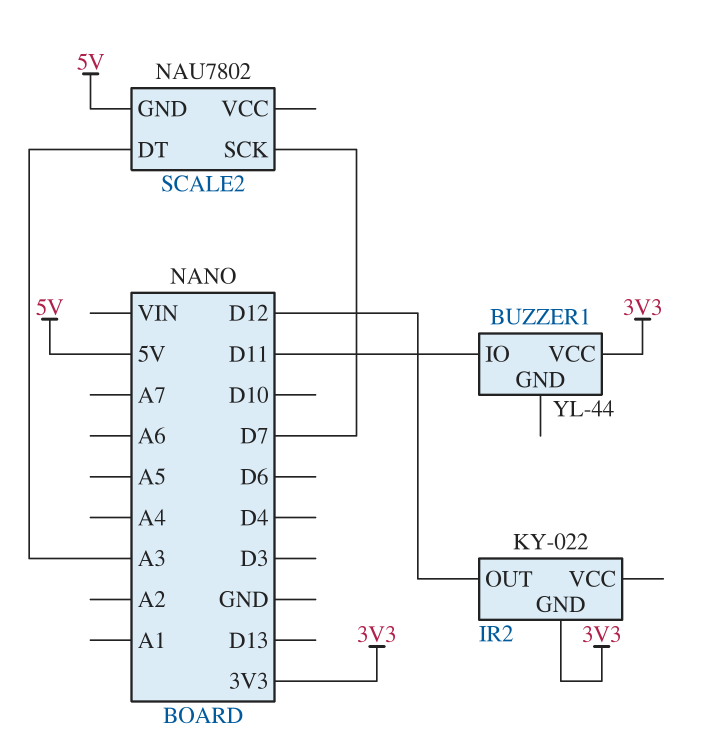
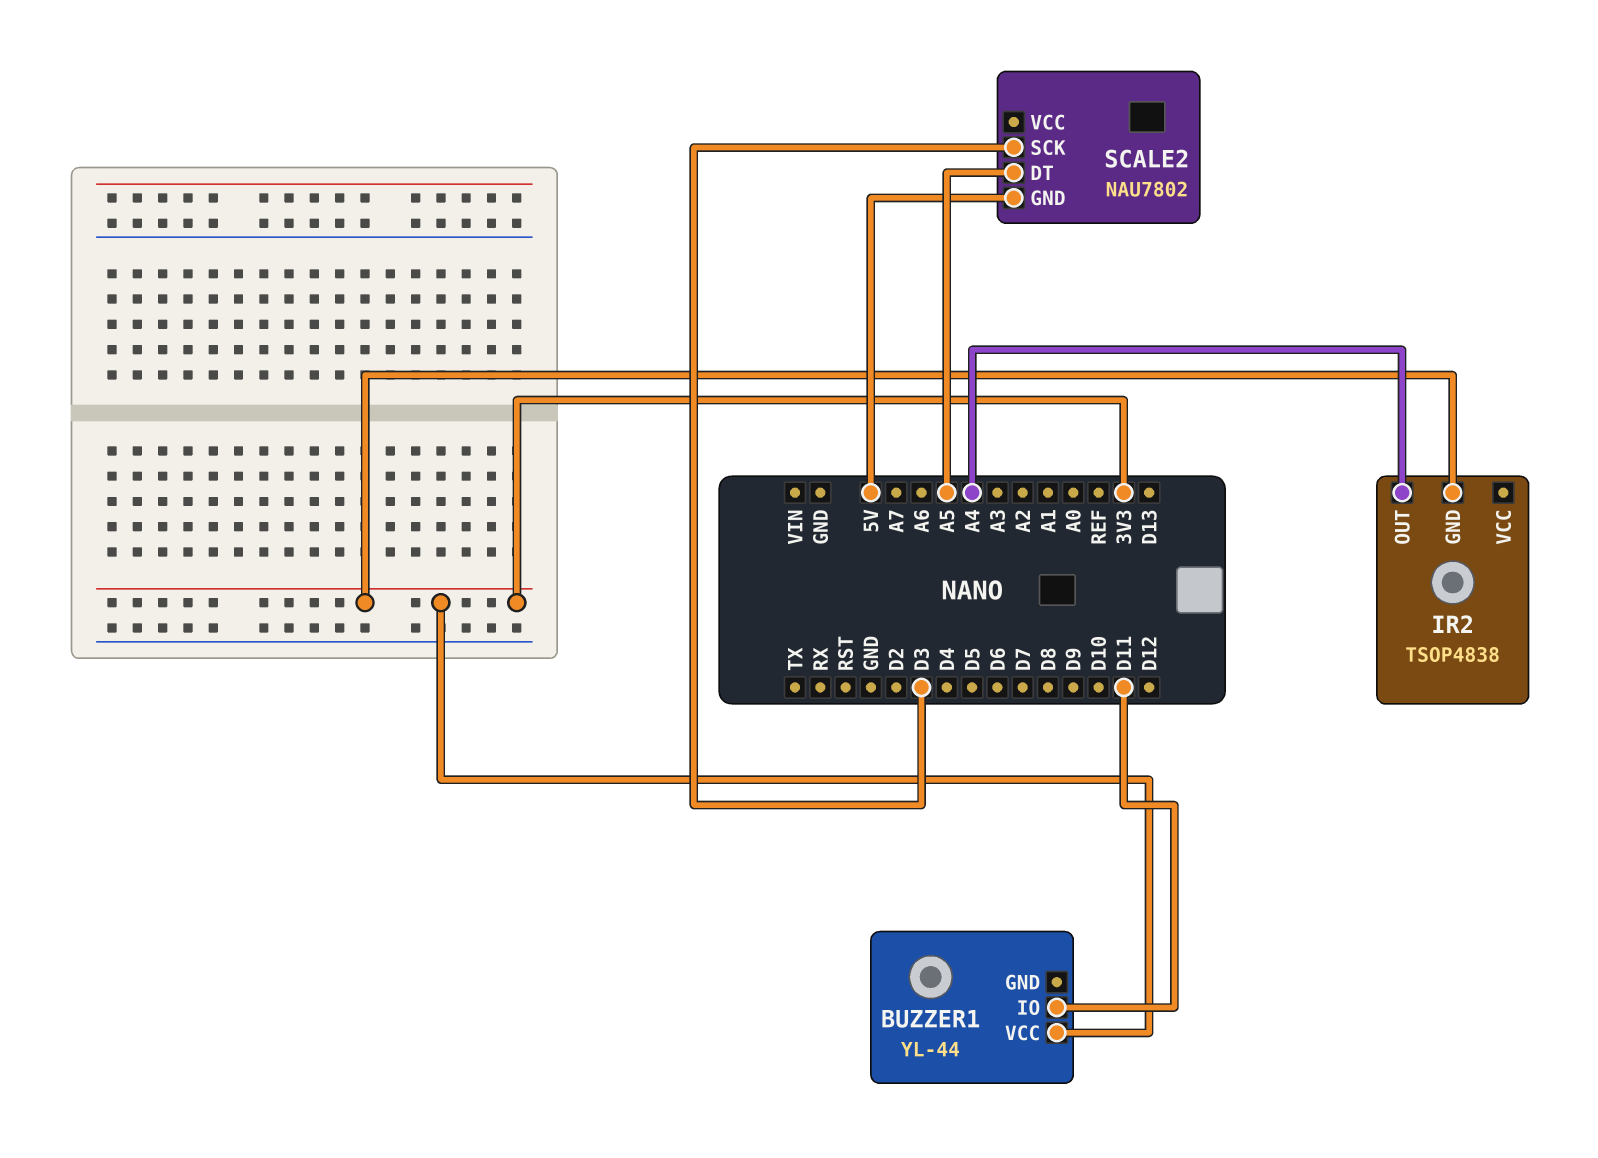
IR2: KY-022 -> TSOP4838
IR2 pin OUT: D12 -> A4
SCALE2 pin DT: A3 -> A5
SCALE2 pin SCK: D7 -> D3

